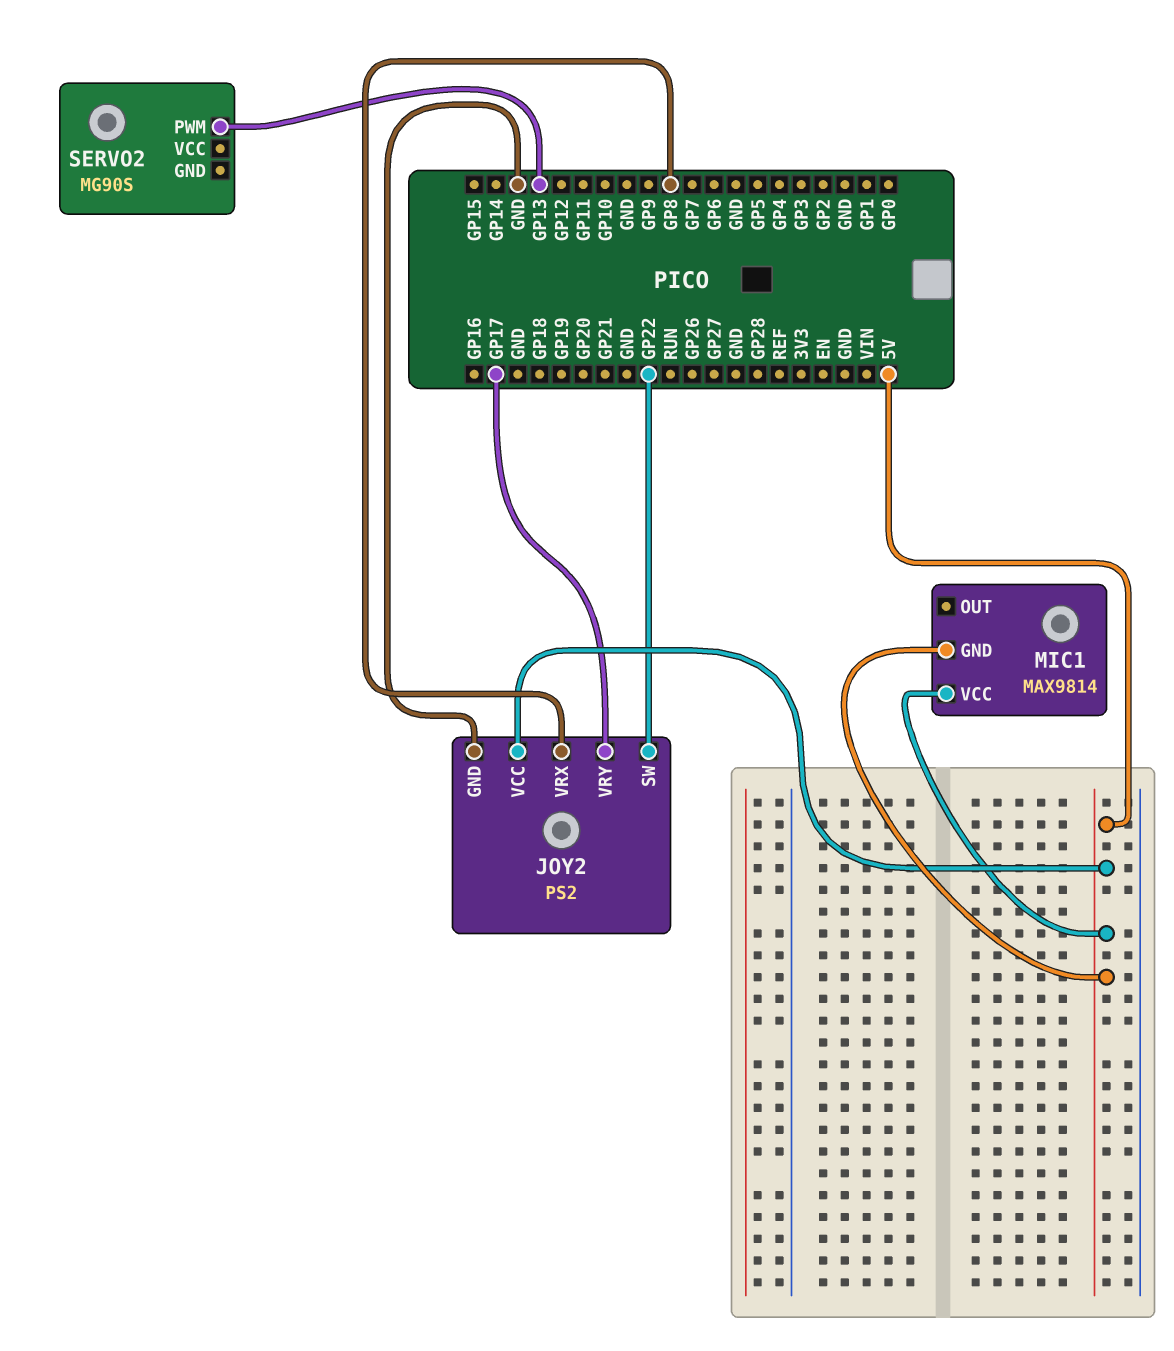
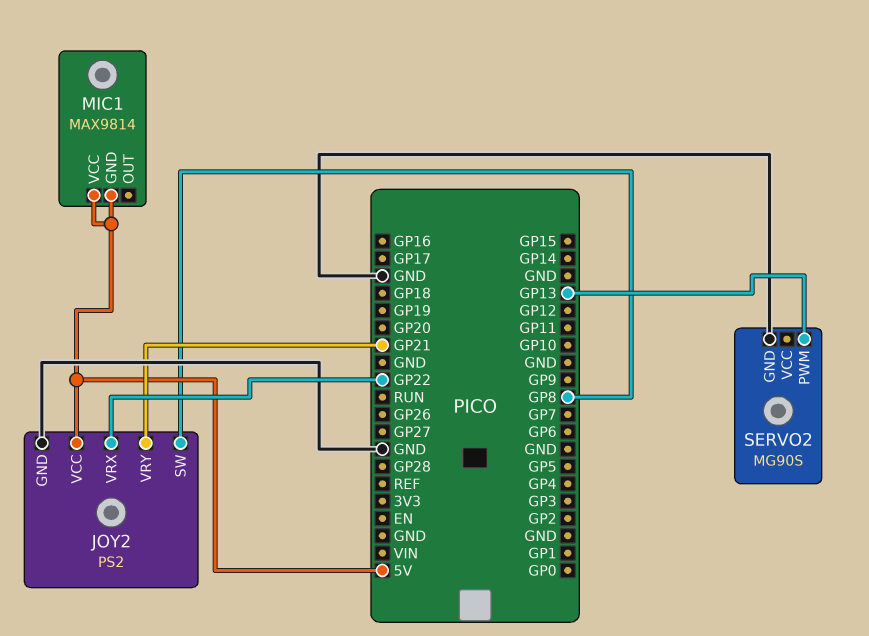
JOY2 pin SW: GP22 -> GP8
JOY2 pin VRX: GP8 -> GP22
JOY2 pin VRY: GP17 -> GP21
SERVO2 pin GND: none -> GND

